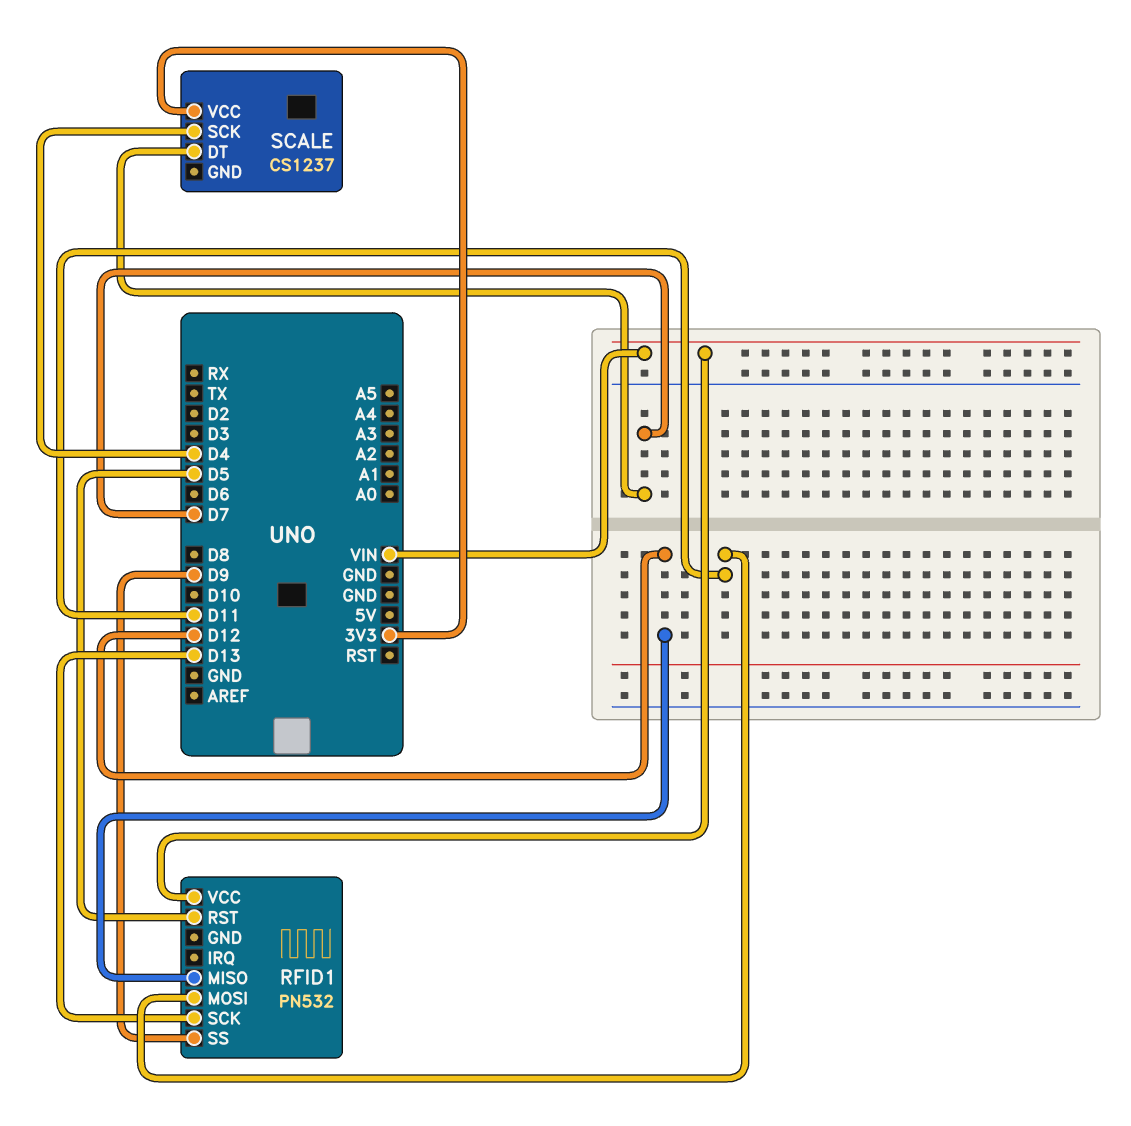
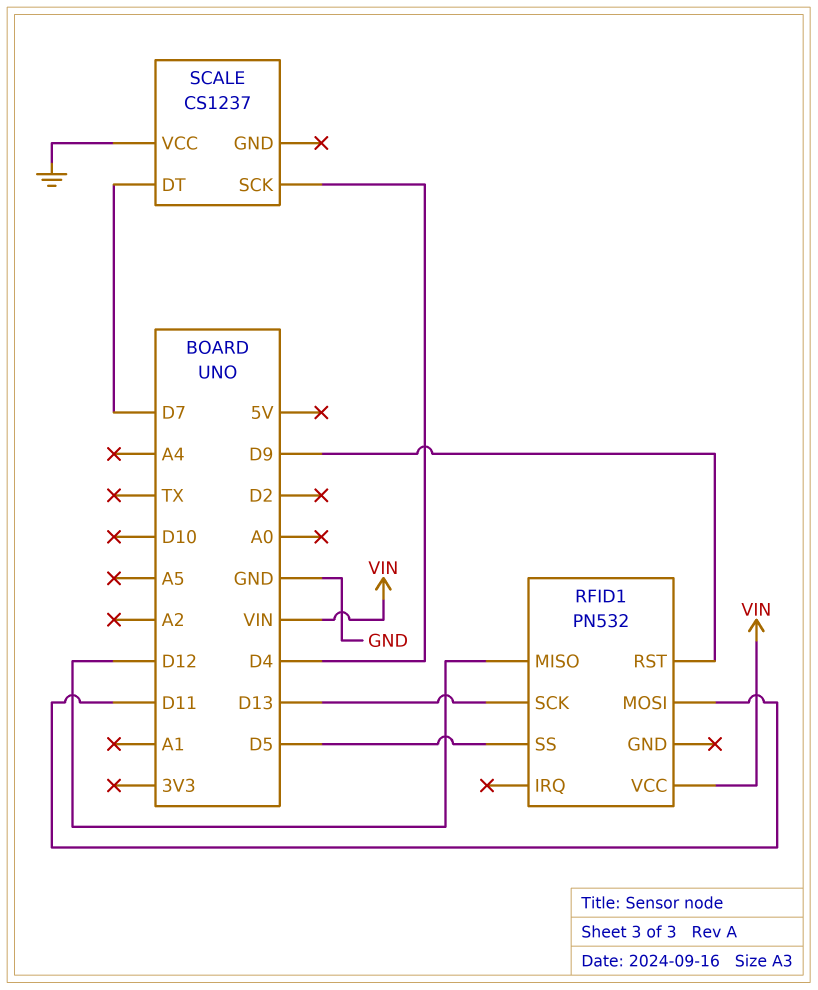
RFID1 pin RST: D5 -> D9
RFID1 pin SS: D9 -> D5
SCALE pin VCC: 3V3 -> GND

